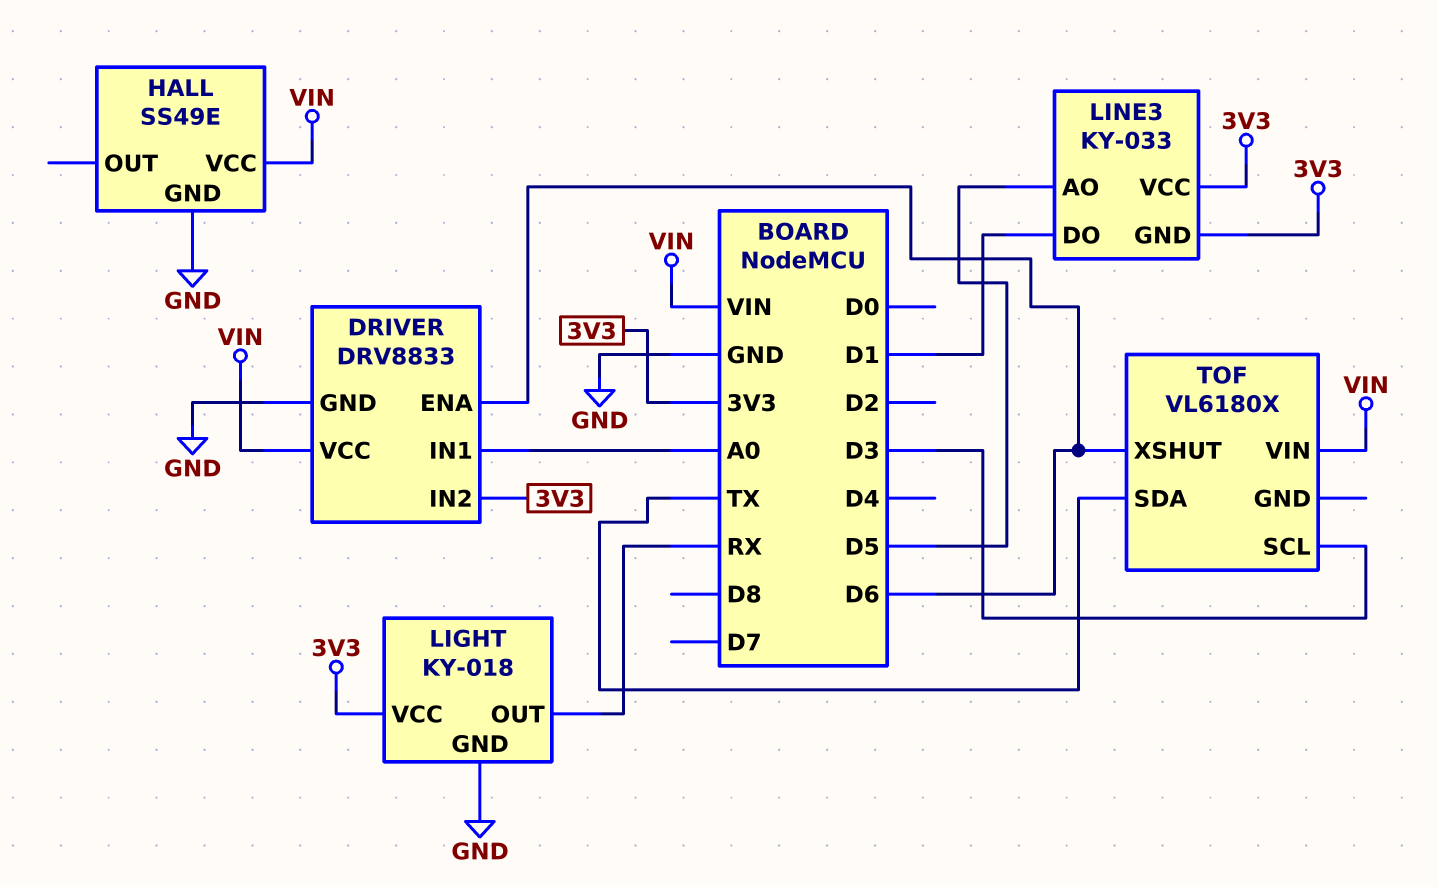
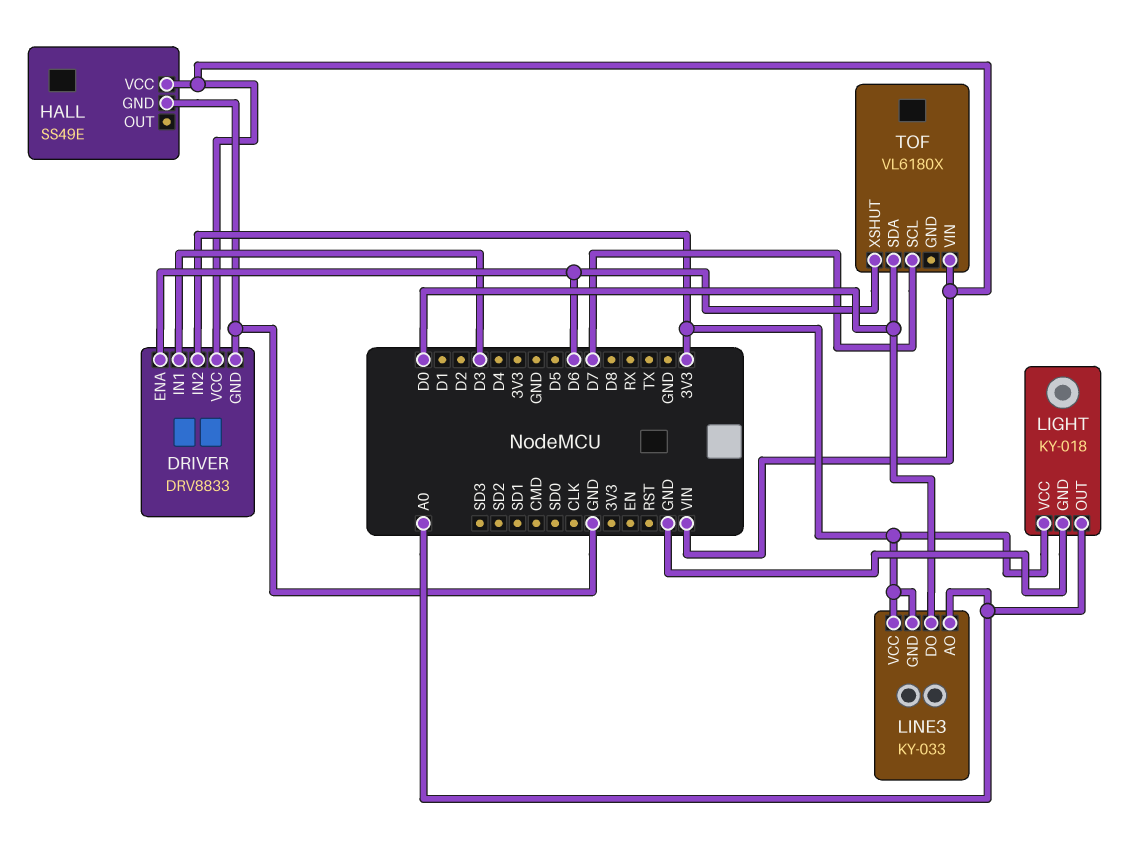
DRIVER pin IN1: A0 -> D3
LIGHT pin OUT: RX -> A0
LINE3 pin AO: D5 -> A0
LINE3 pin DO: D1 -> D0
TOF pin SCL: D3 -> D7
TOF pin SDA: TX -> D0

